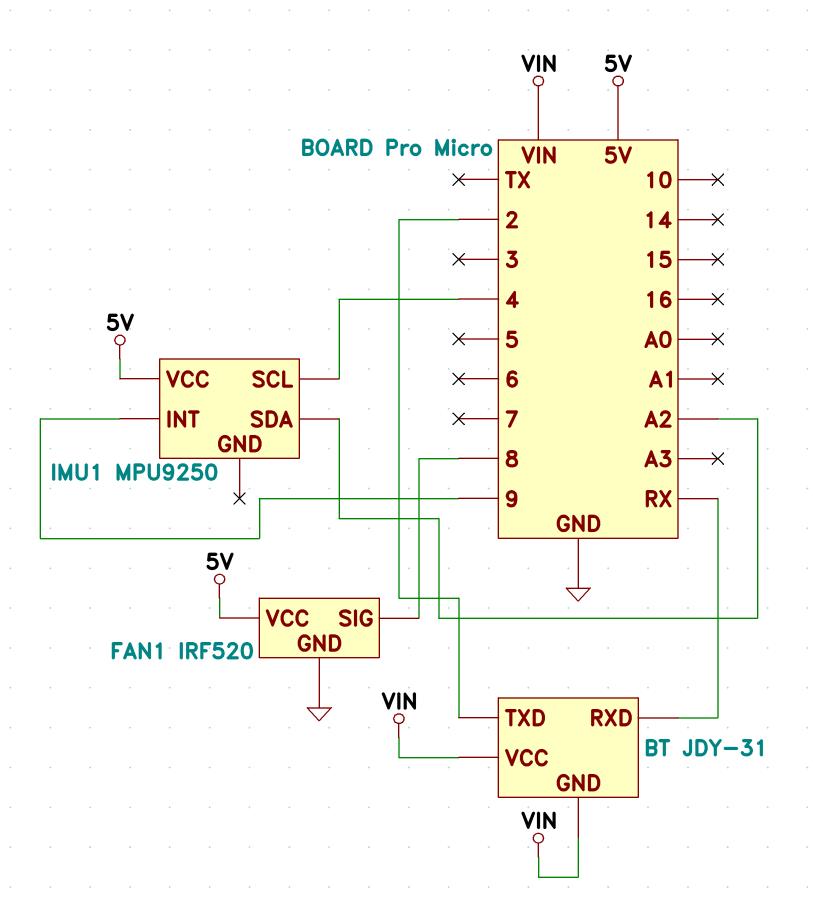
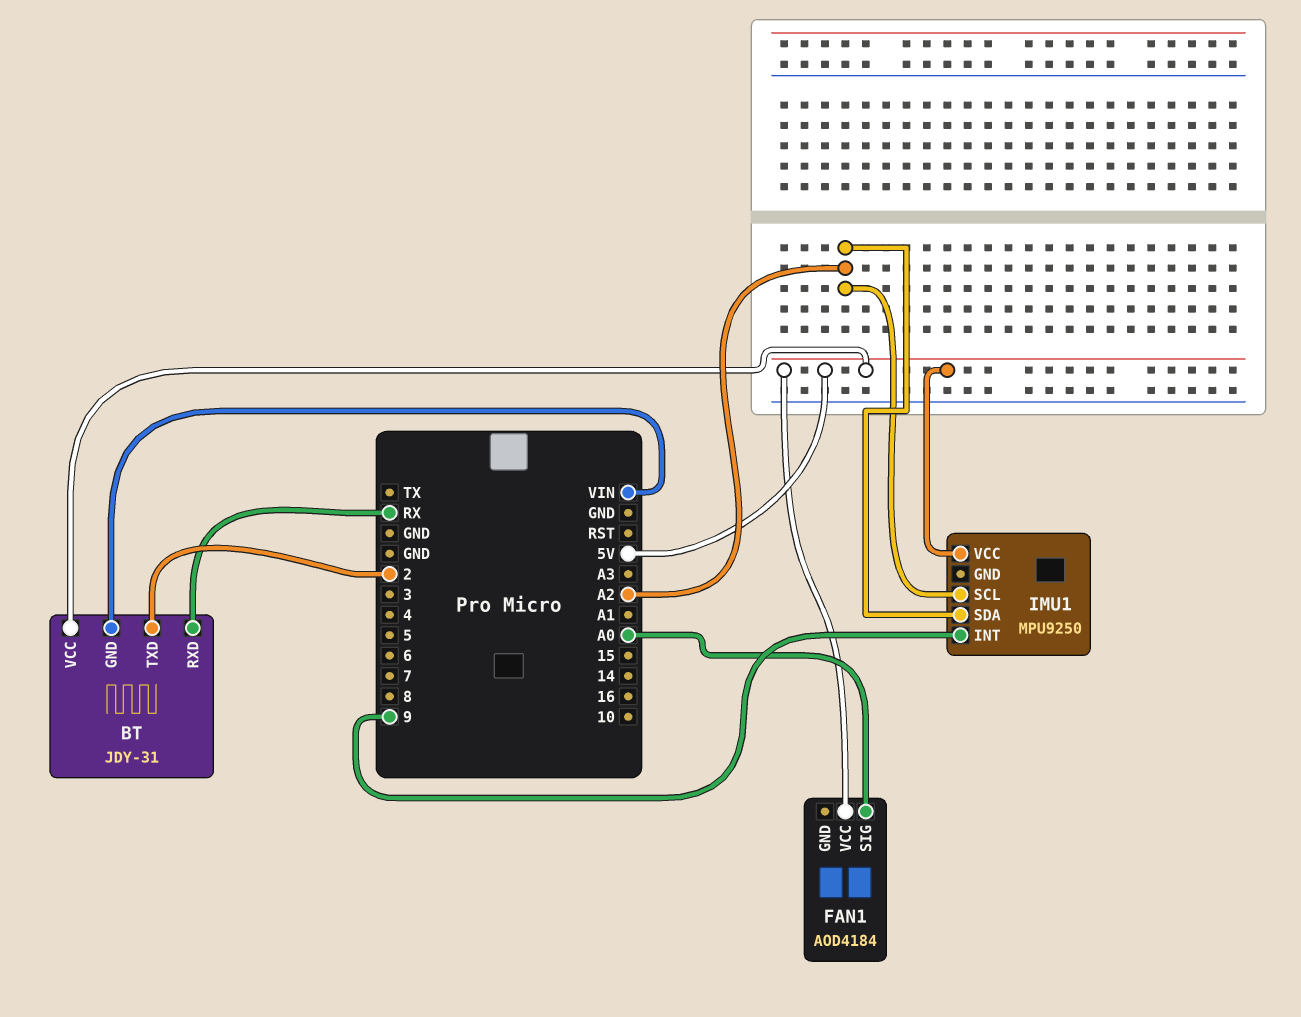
BT pin VCC: VIN -> 5V
FAN1: IRF520 -> AOD4184
FAN1 pin GND: GND -> none
FAN1 pin SIG: 8 -> A0
IMU1 pin SCL: 4 -> A2

